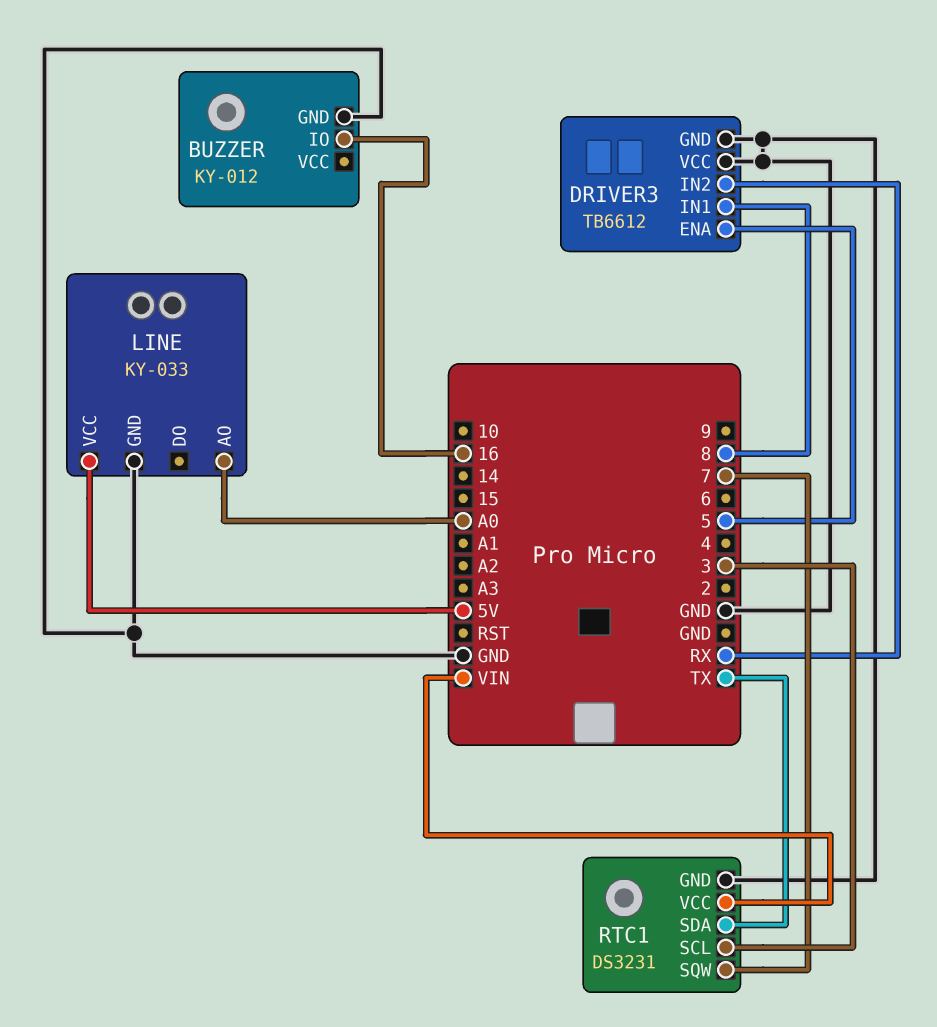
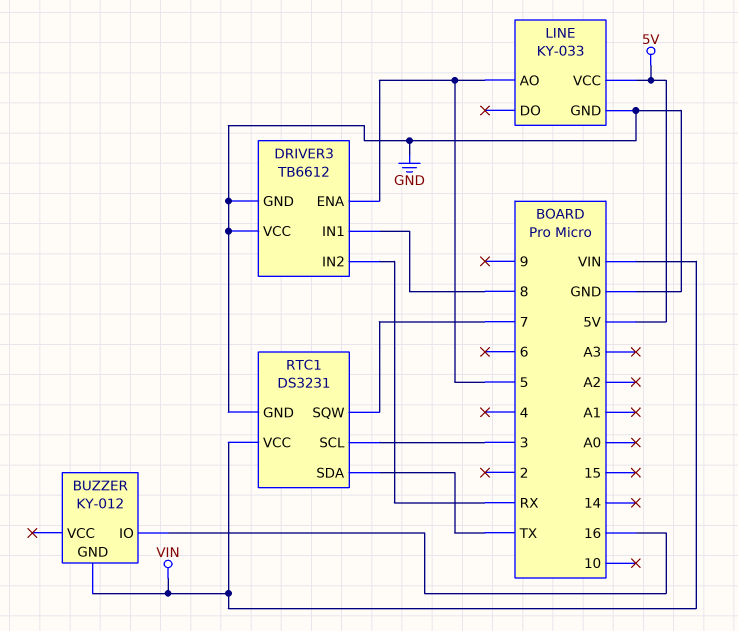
BUZZER pin GND: GND -> VIN
LINE pin AO: A0 -> 5

